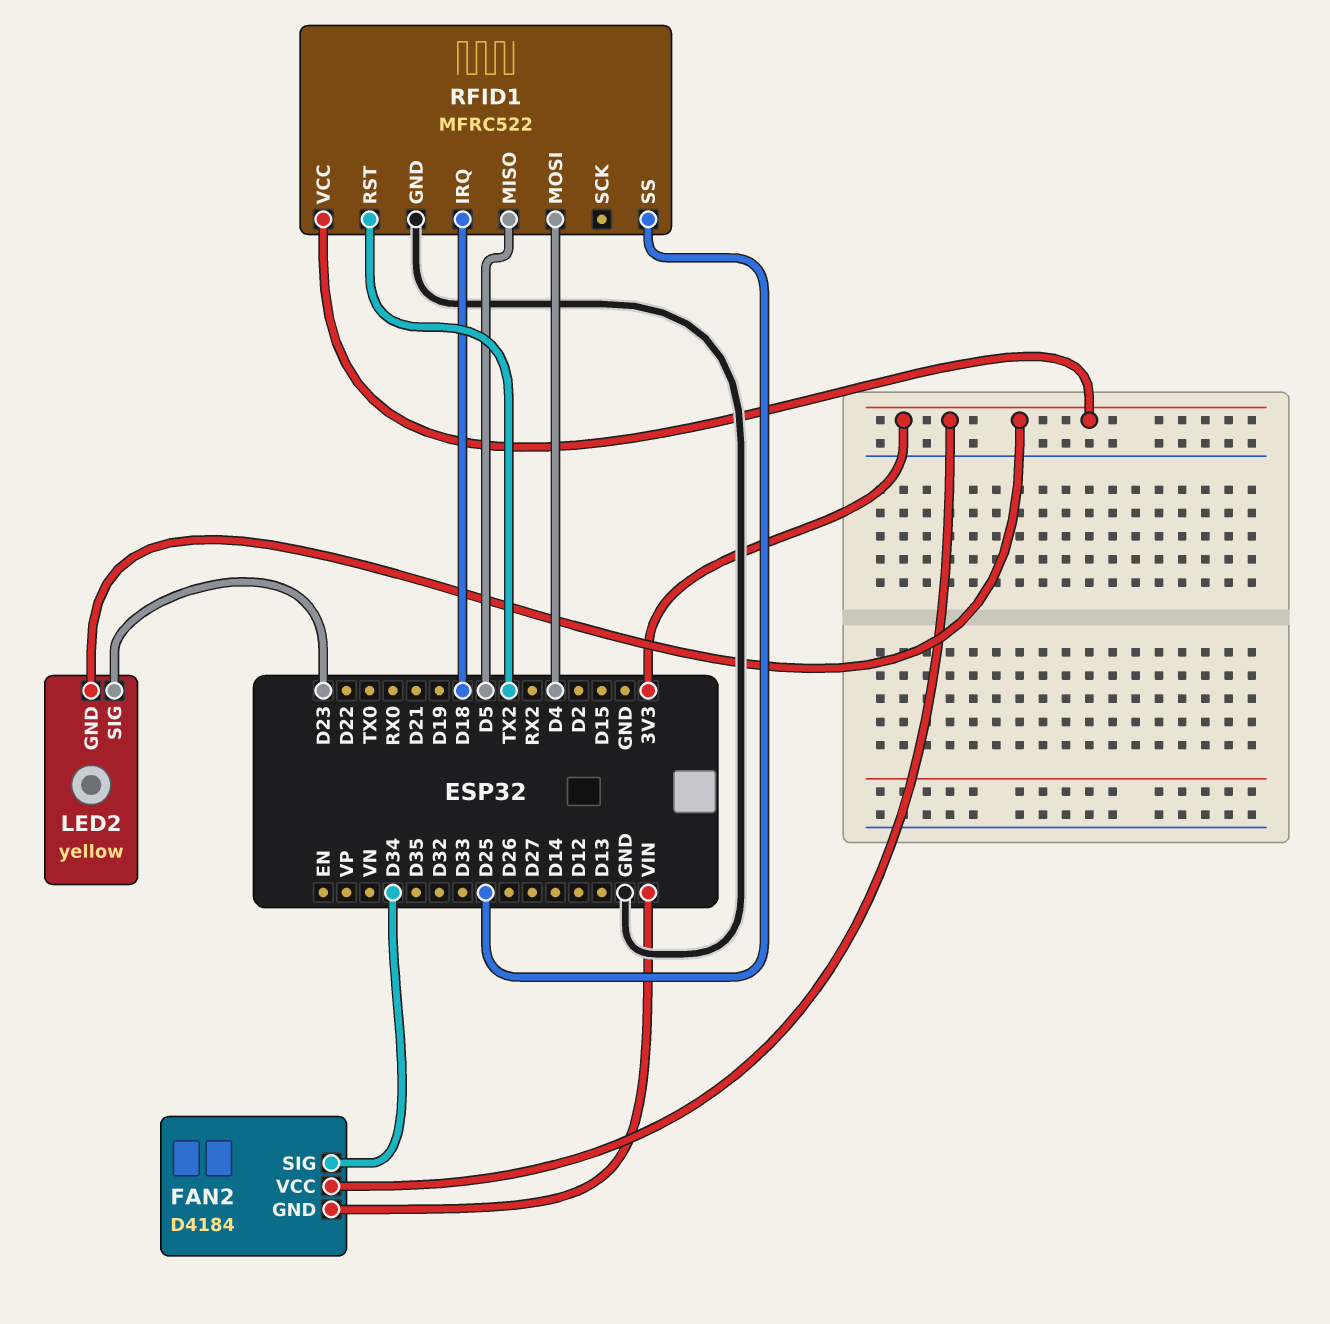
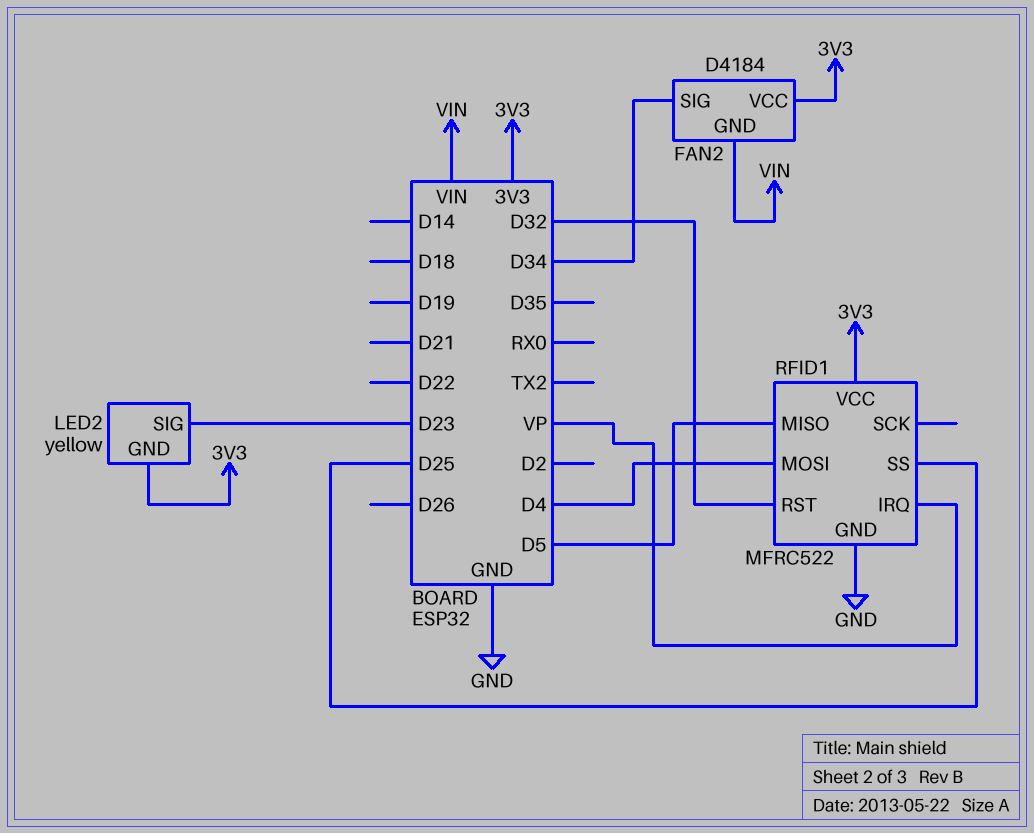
RFID1 pin IRQ: D18 -> VP
RFID1 pin RST: TX2 -> D32

